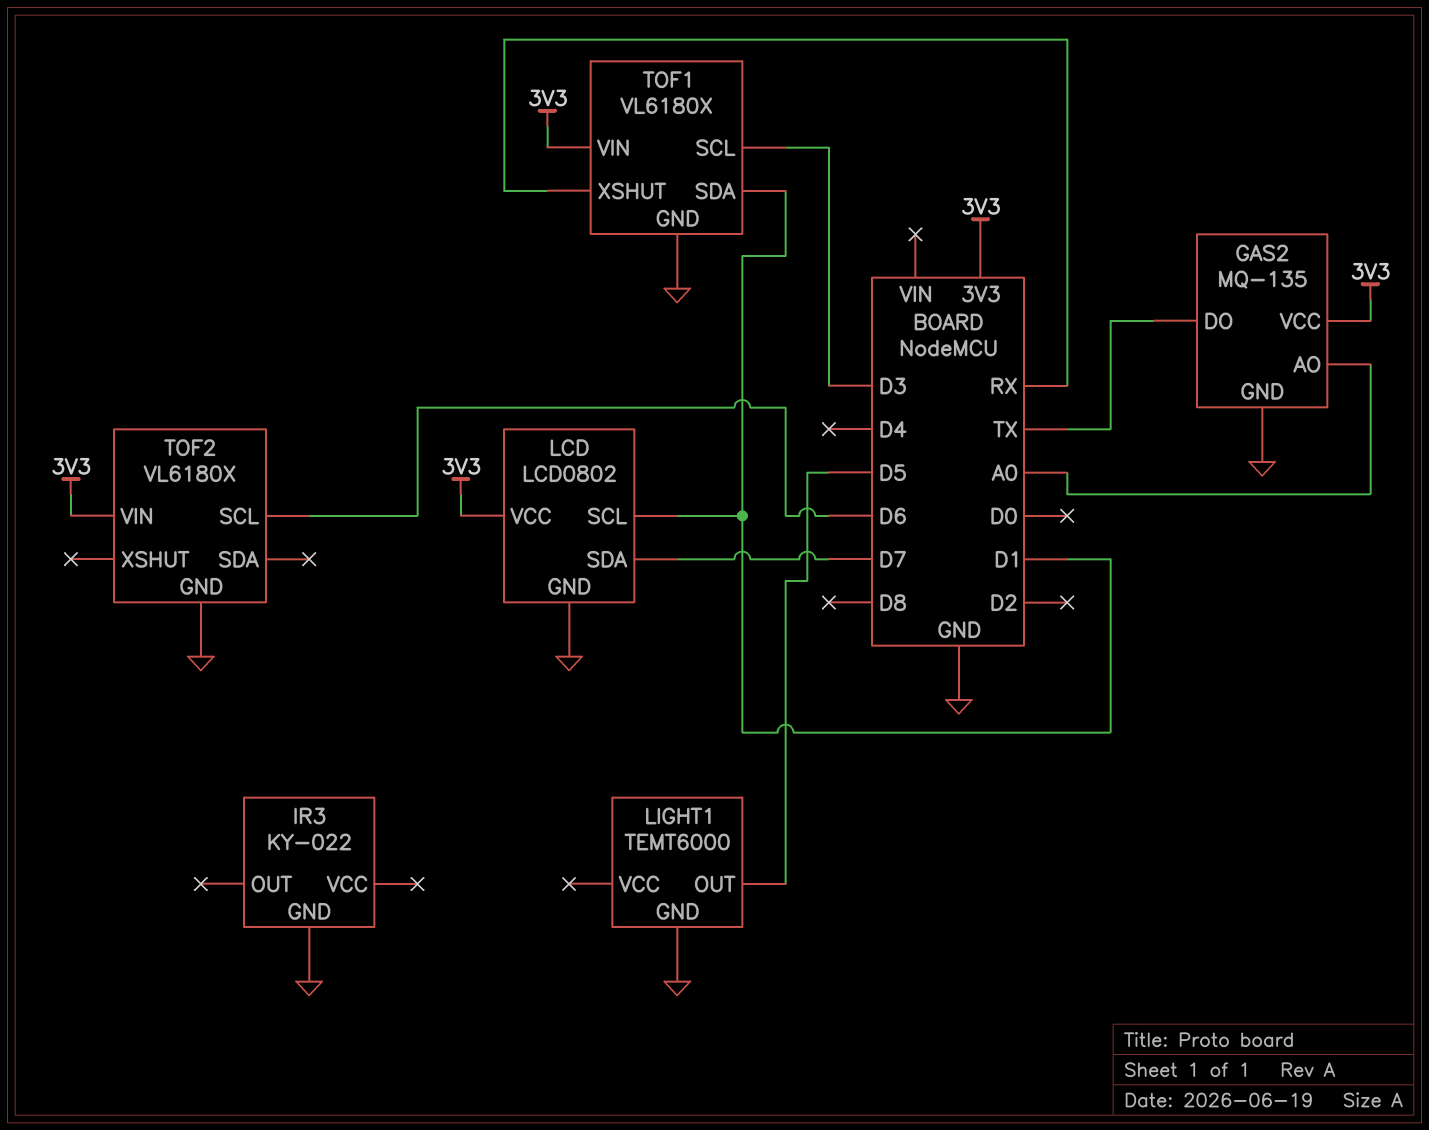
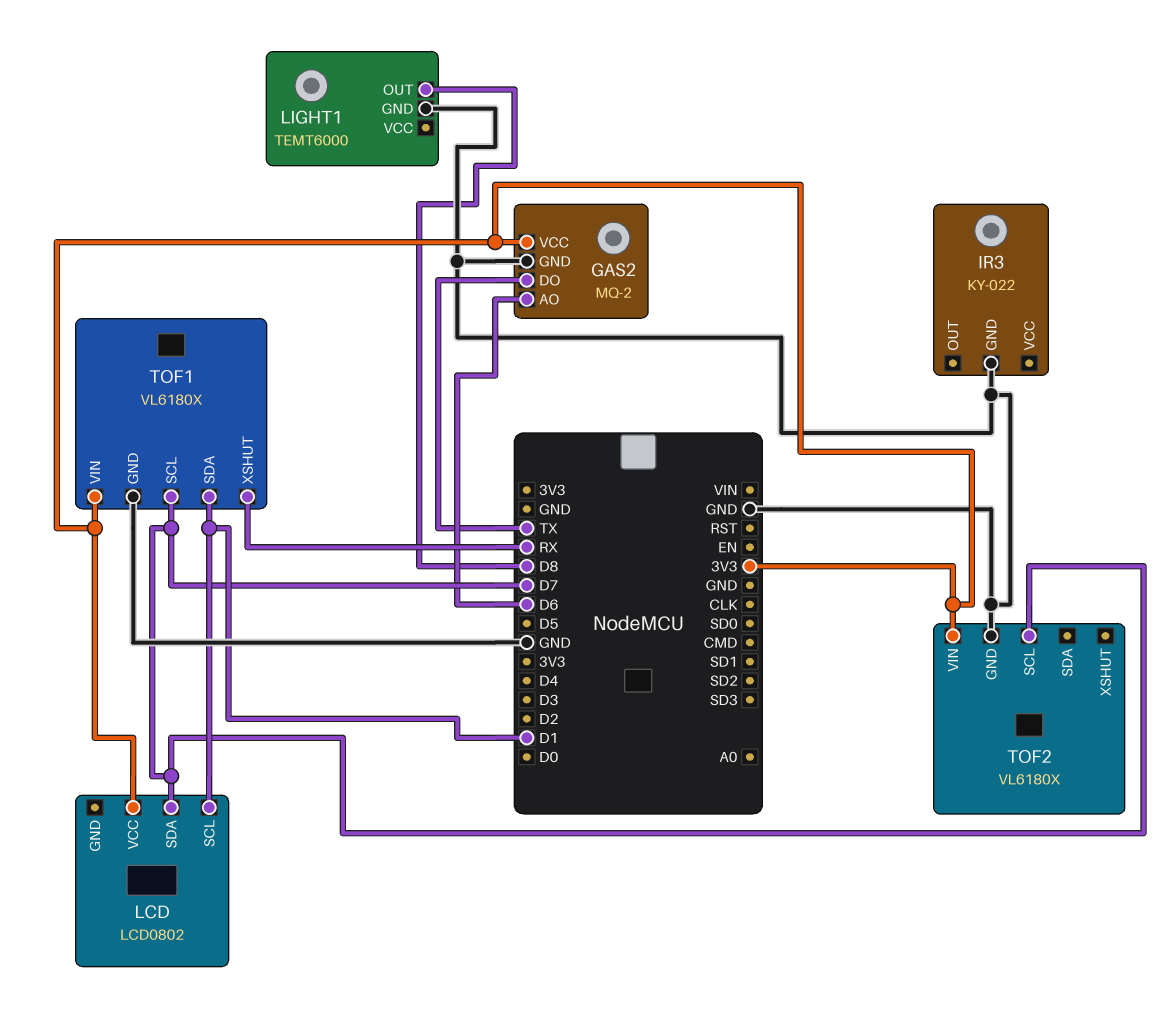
GAS2: MQ-135 -> MQ-2
GAS2 pin AO: A0 -> D6
LCD pin GND: GND -> none
LIGHT1 pin OUT: D5 -> D8
TOF1 pin SCL: D3 -> D7
TOF2 pin SCL: D6 -> D7

